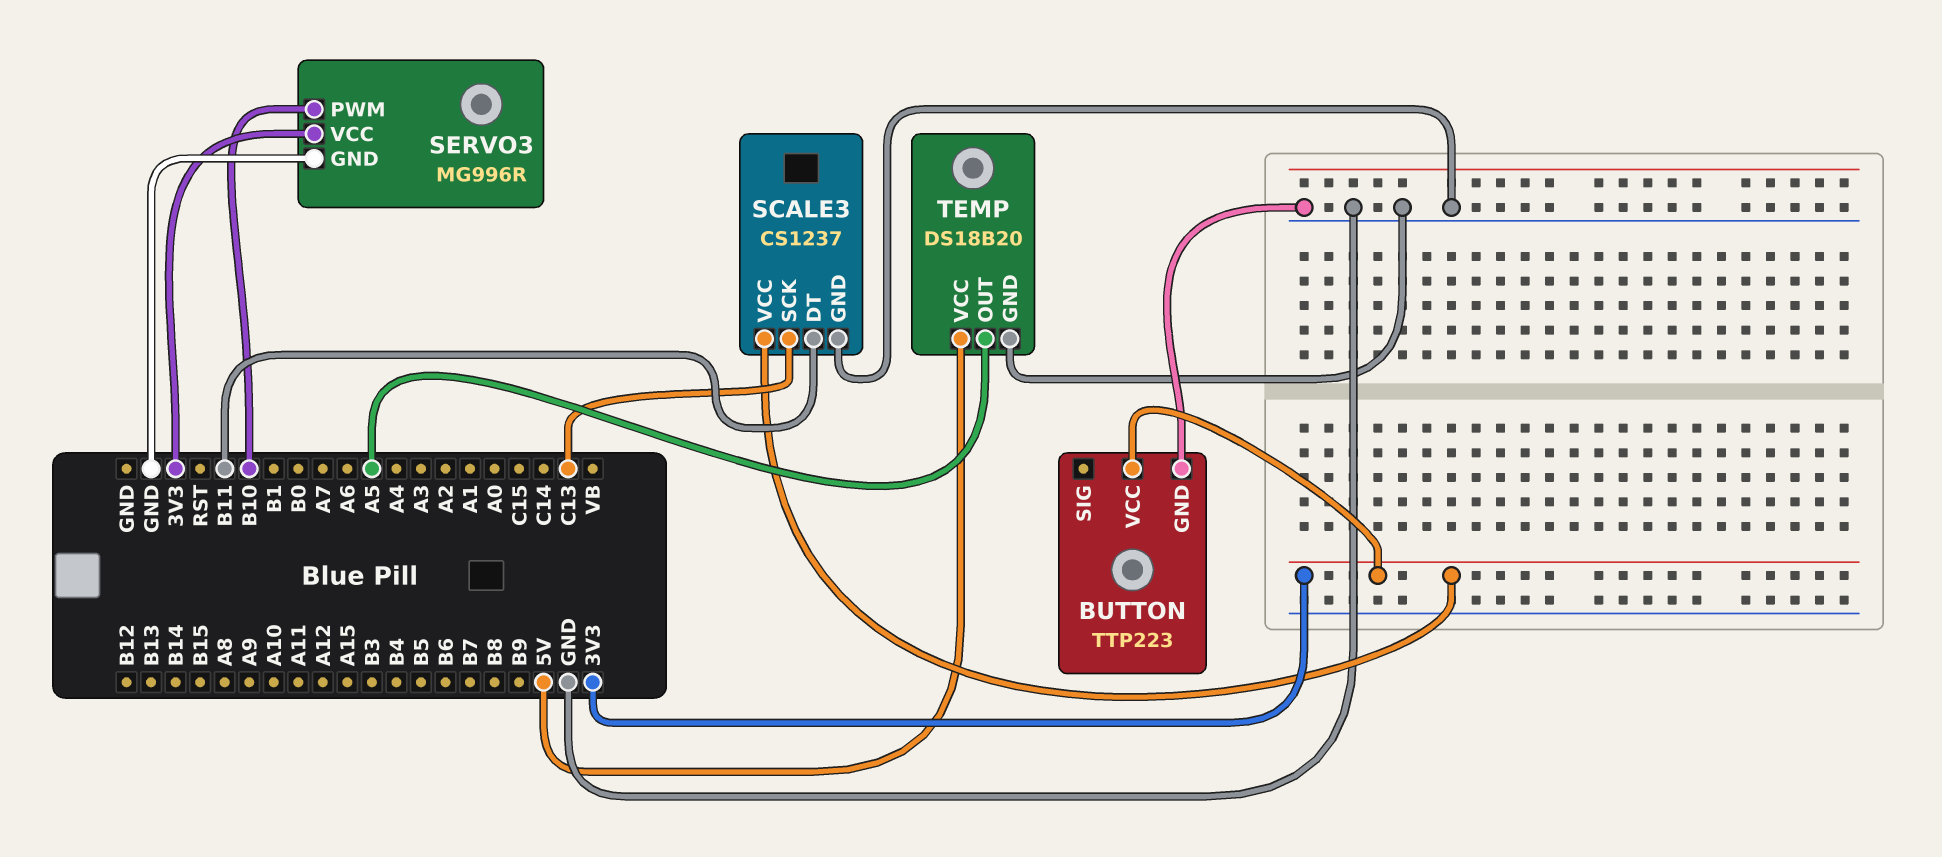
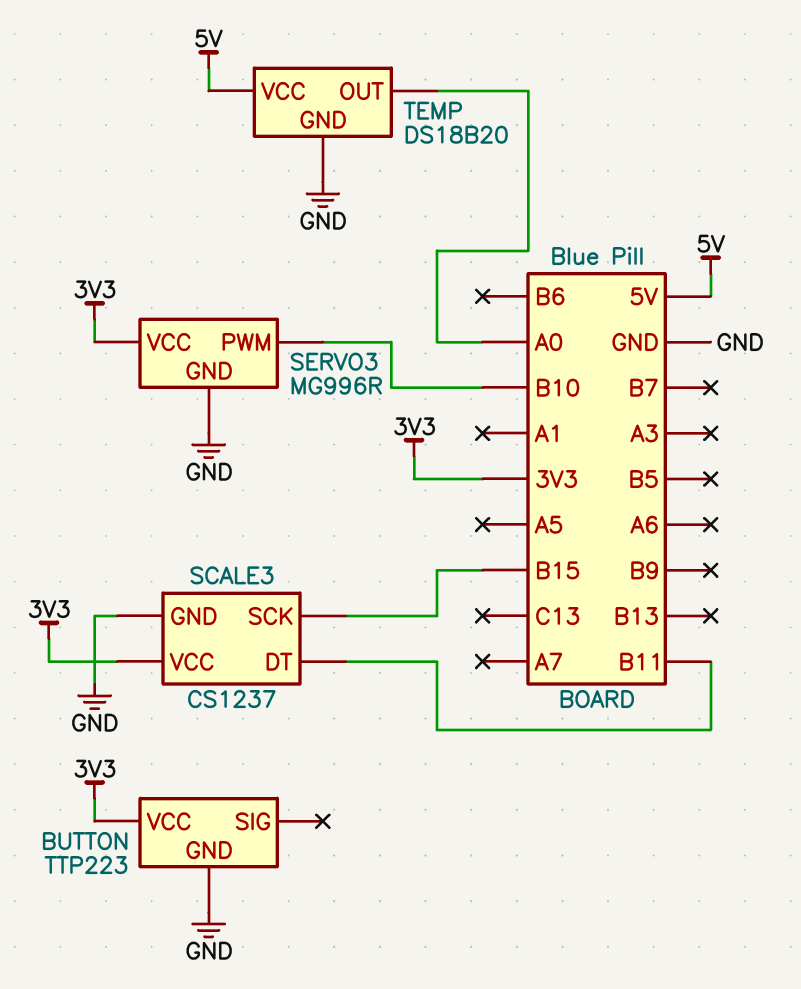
SCALE3 pin SCK: C13 -> B15
TEMP pin OUT: A5 -> A0

